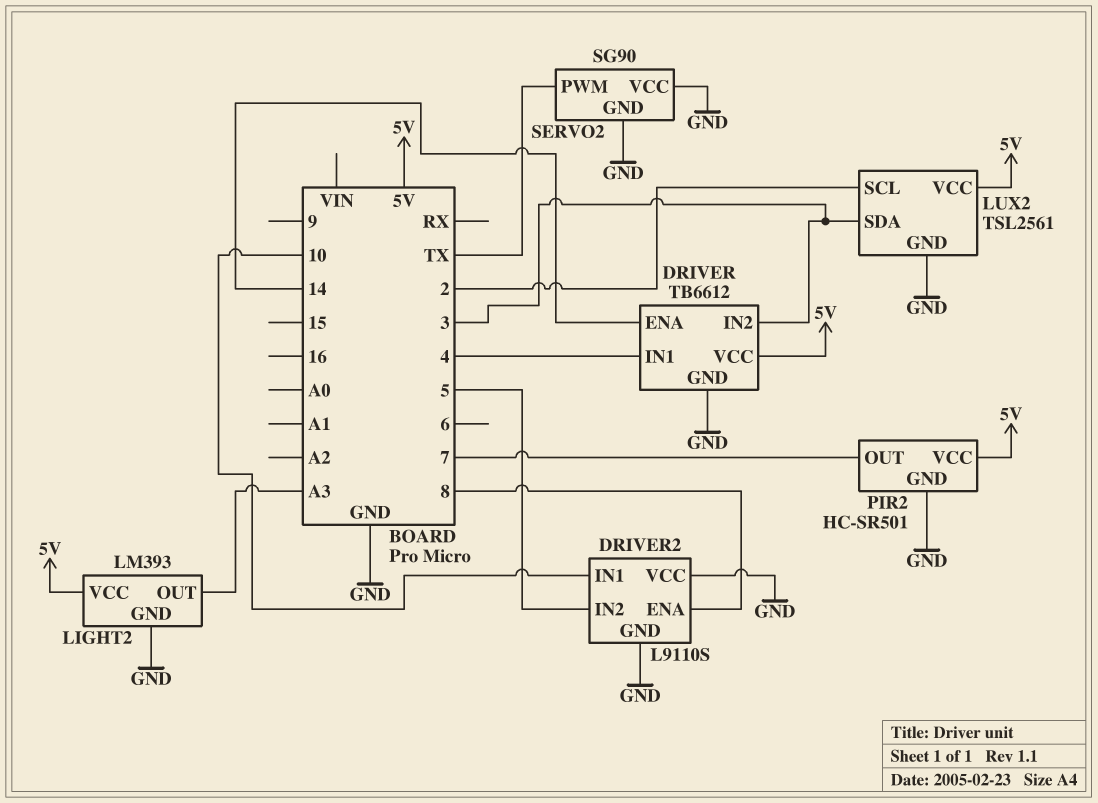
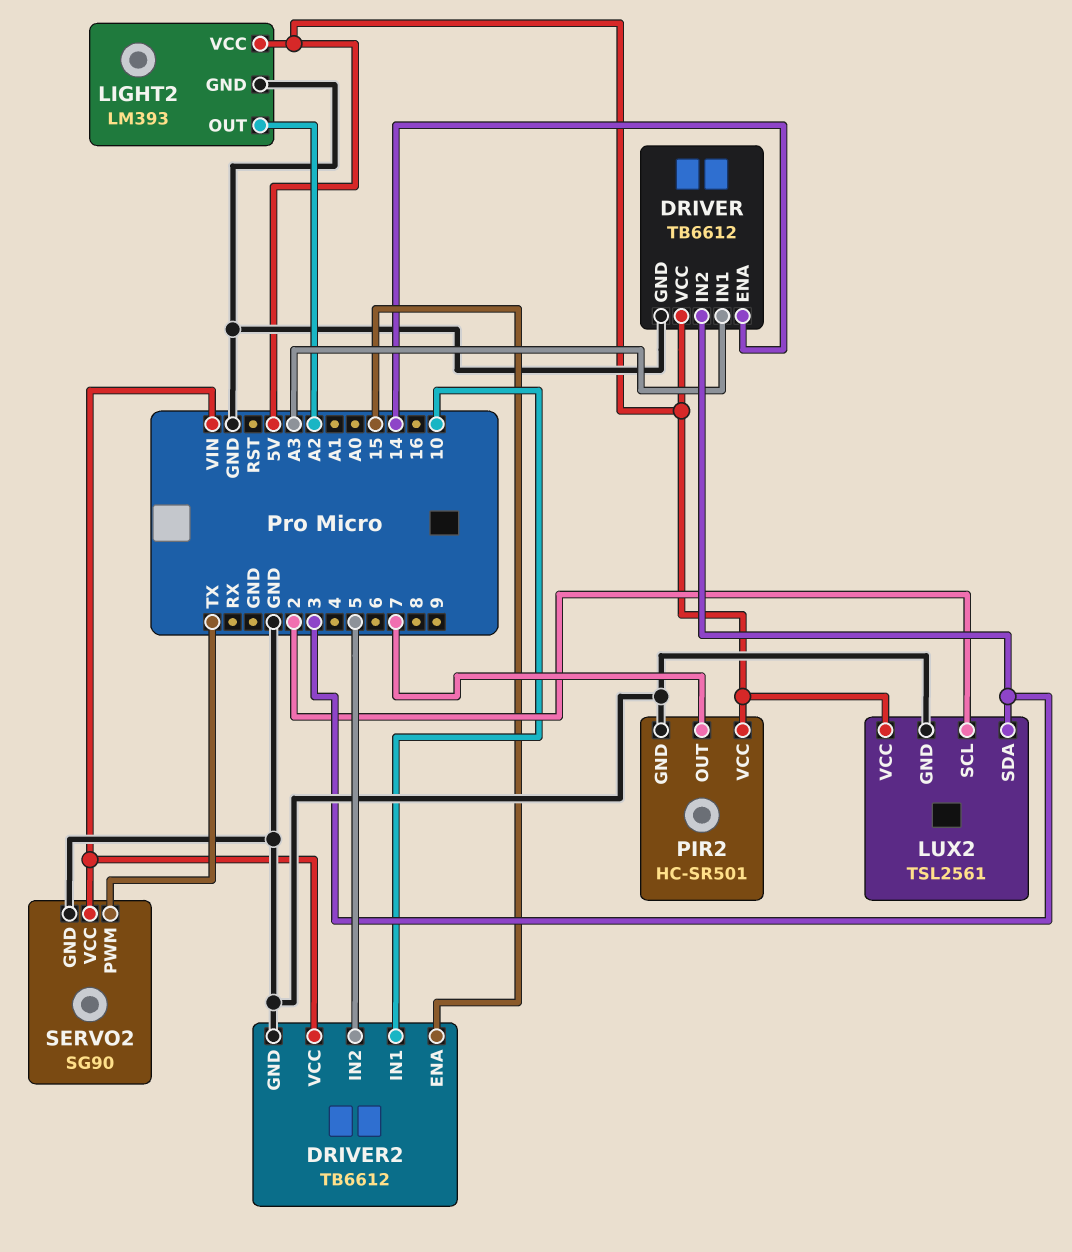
DRIVER pin IN1: 4 -> A3
DRIVER2: L9110S -> TB6612
DRIVER2 pin ENA: 8 -> 15
DRIVER2 pin VCC: GND -> VIN
LIGHT2 pin OUT: A3 -> A2
SERVO2 pin VCC: GND -> VIN

